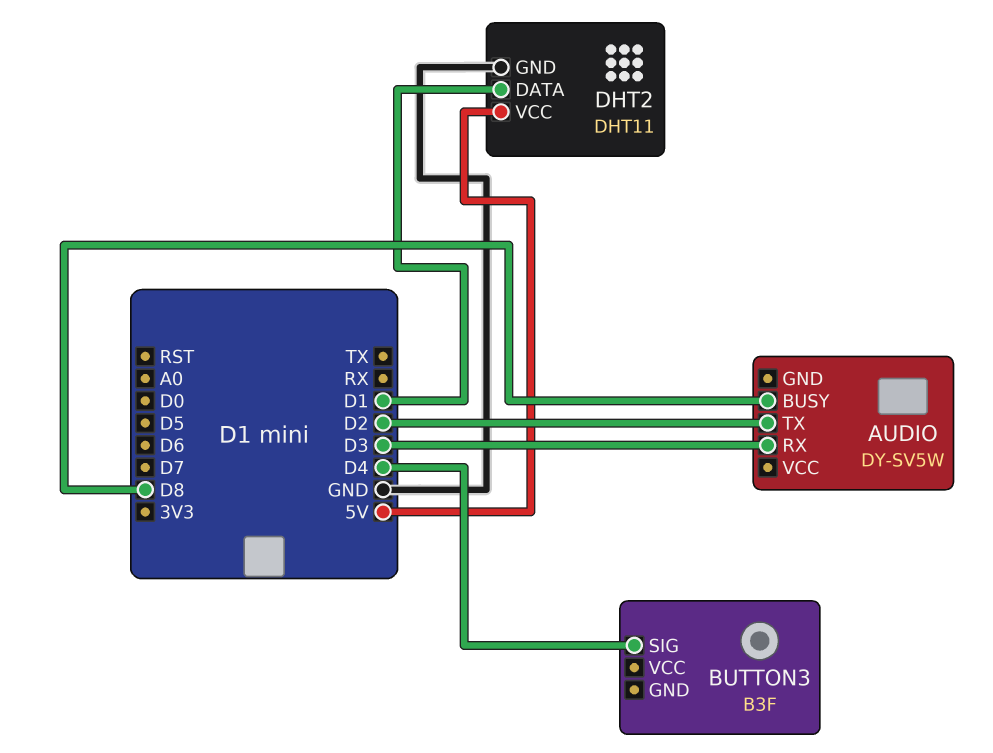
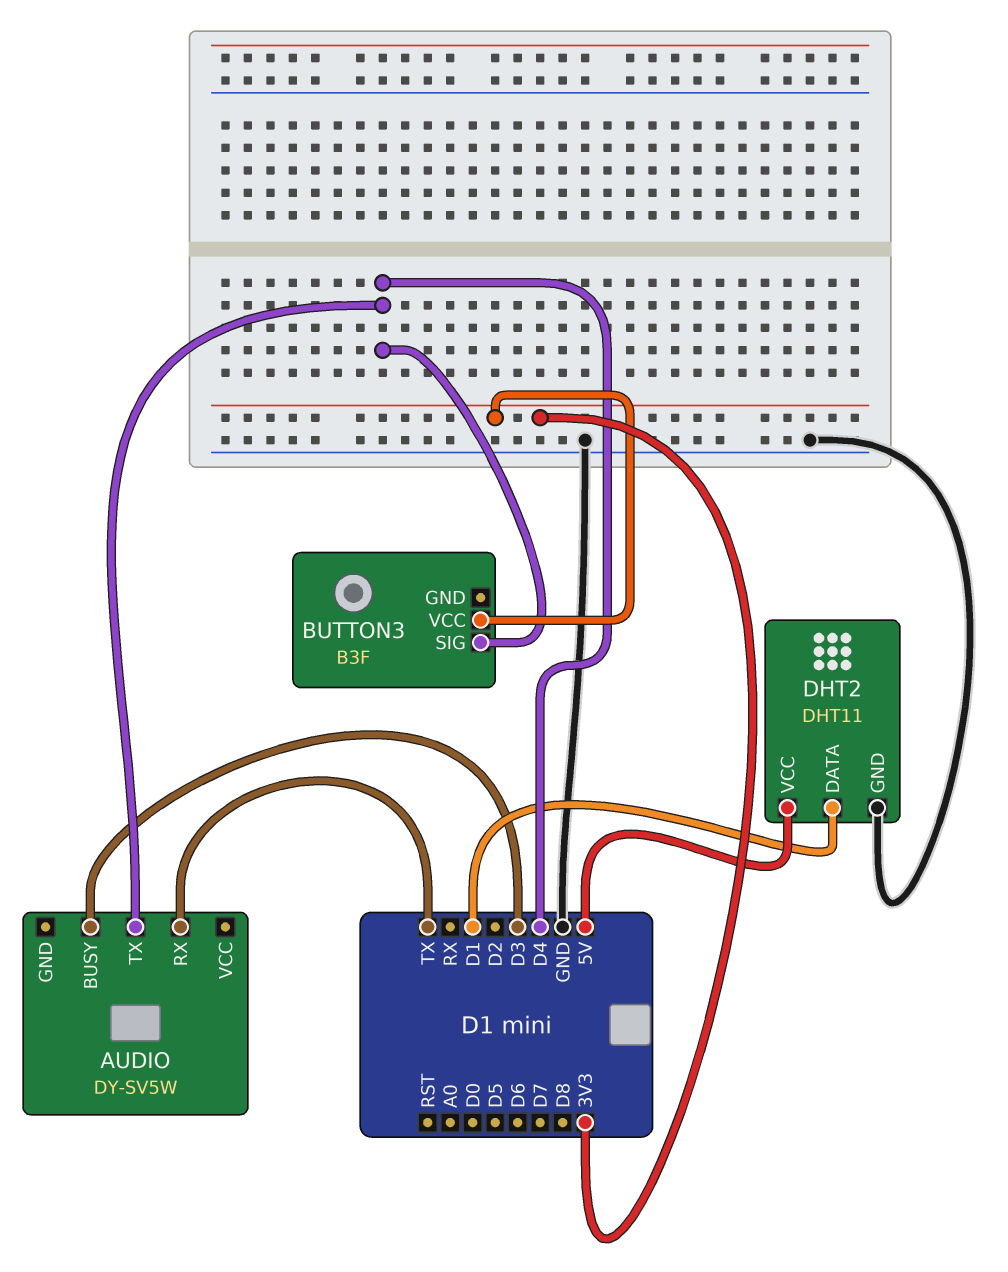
AUDIO pin BUSY: D8 -> D3
AUDIO pin RX: D3 -> TX
AUDIO pin TX: D2 -> D4
BUTTON3 pin VCC: none -> 3V3

